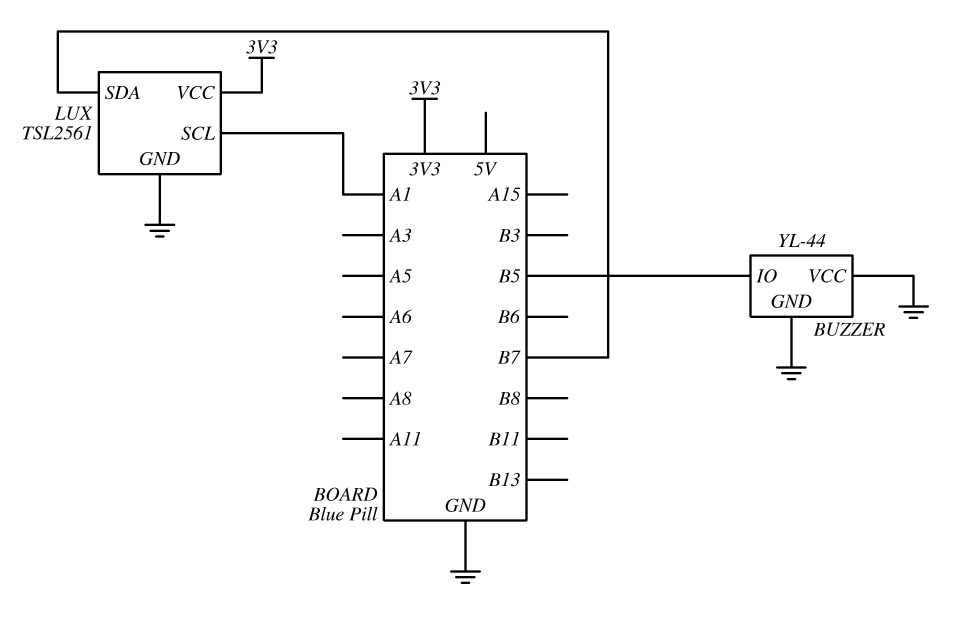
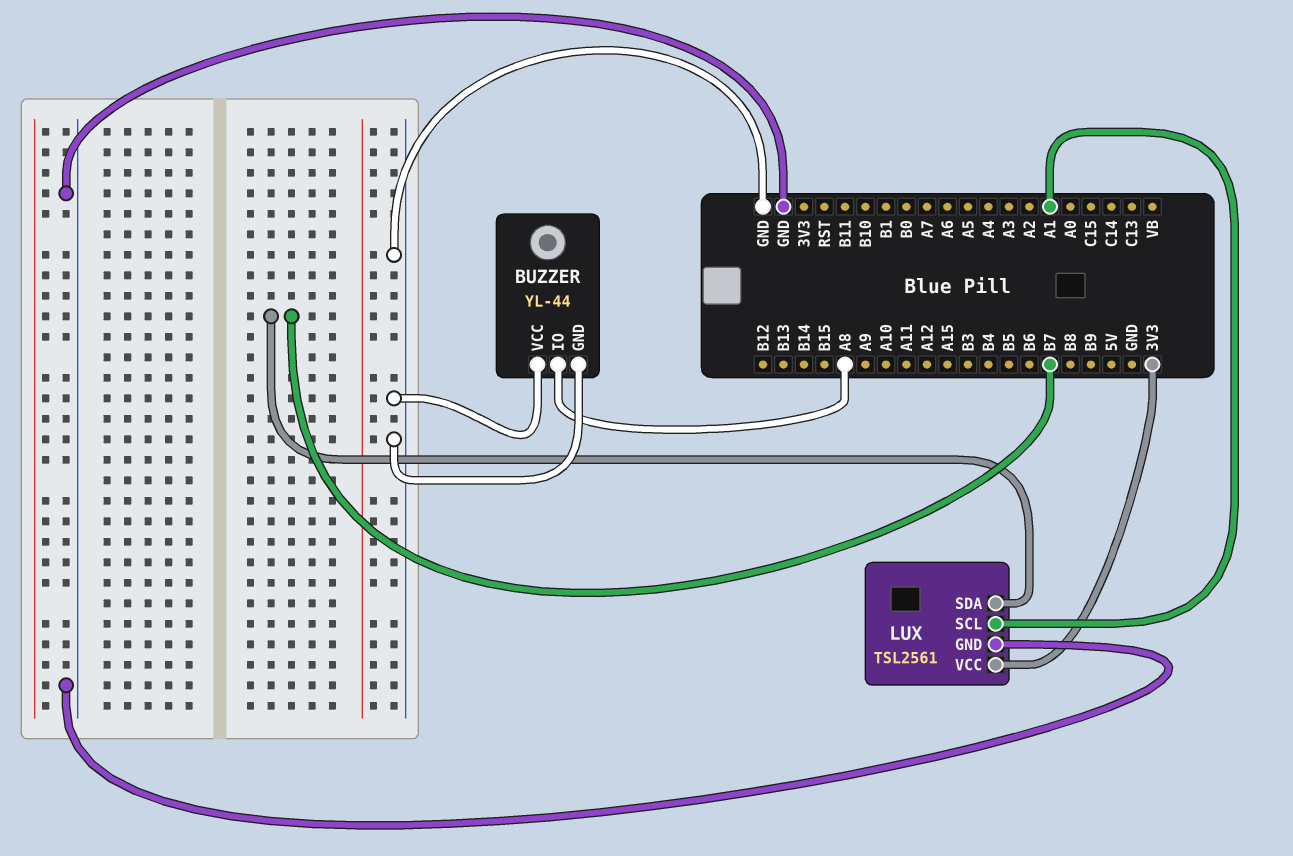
BUZZER pin IO: B5 -> A8

